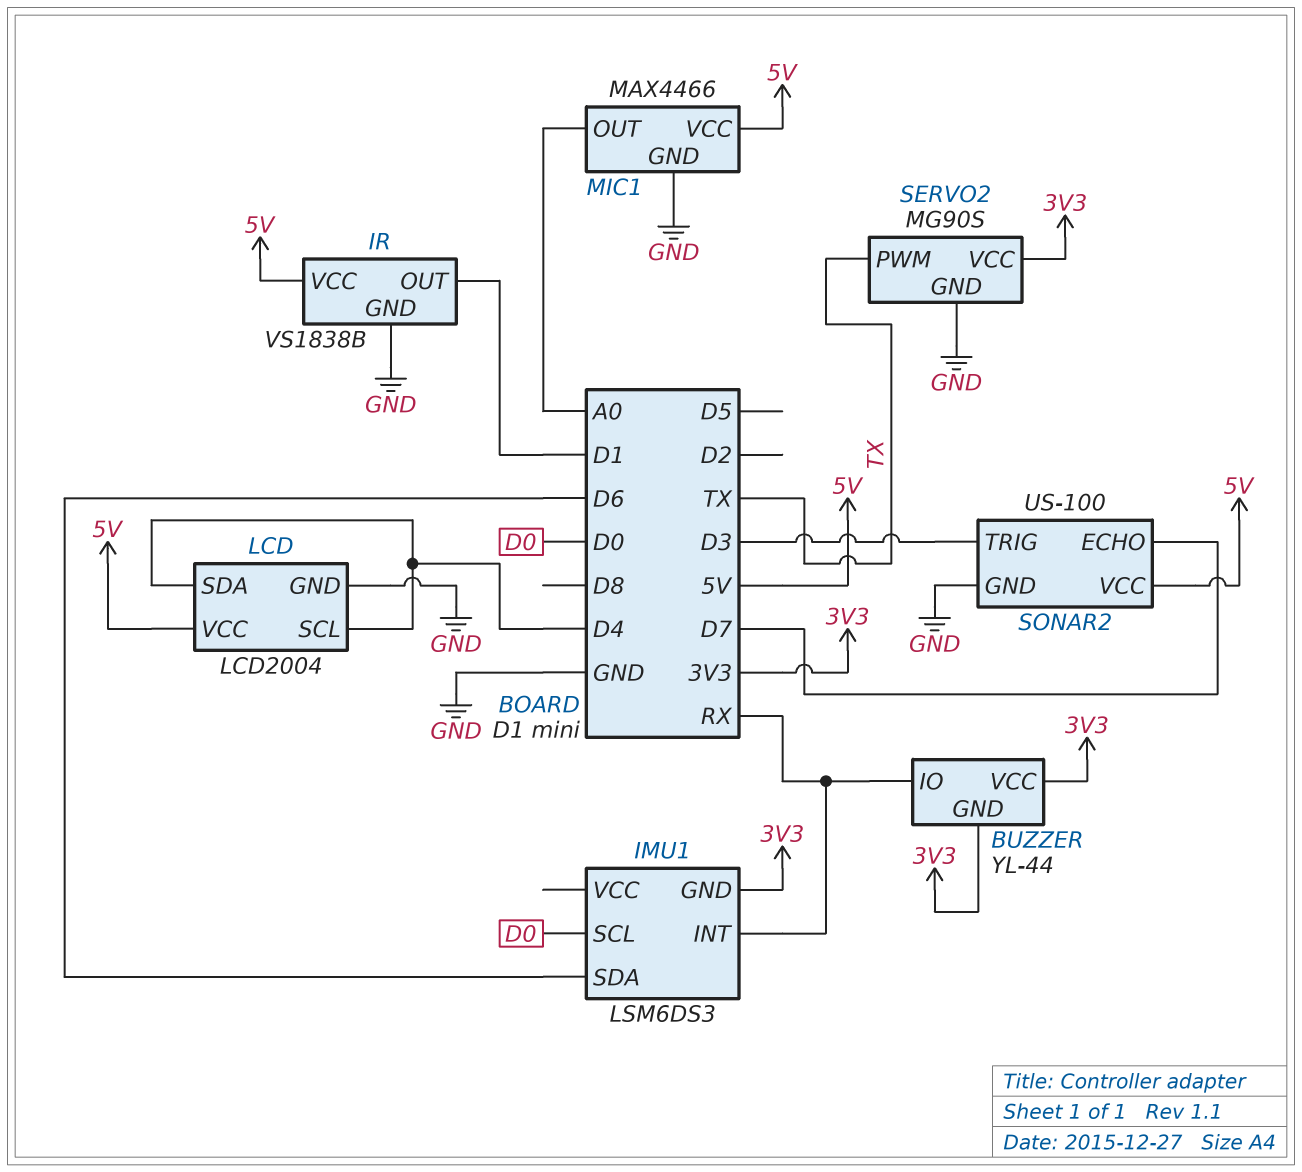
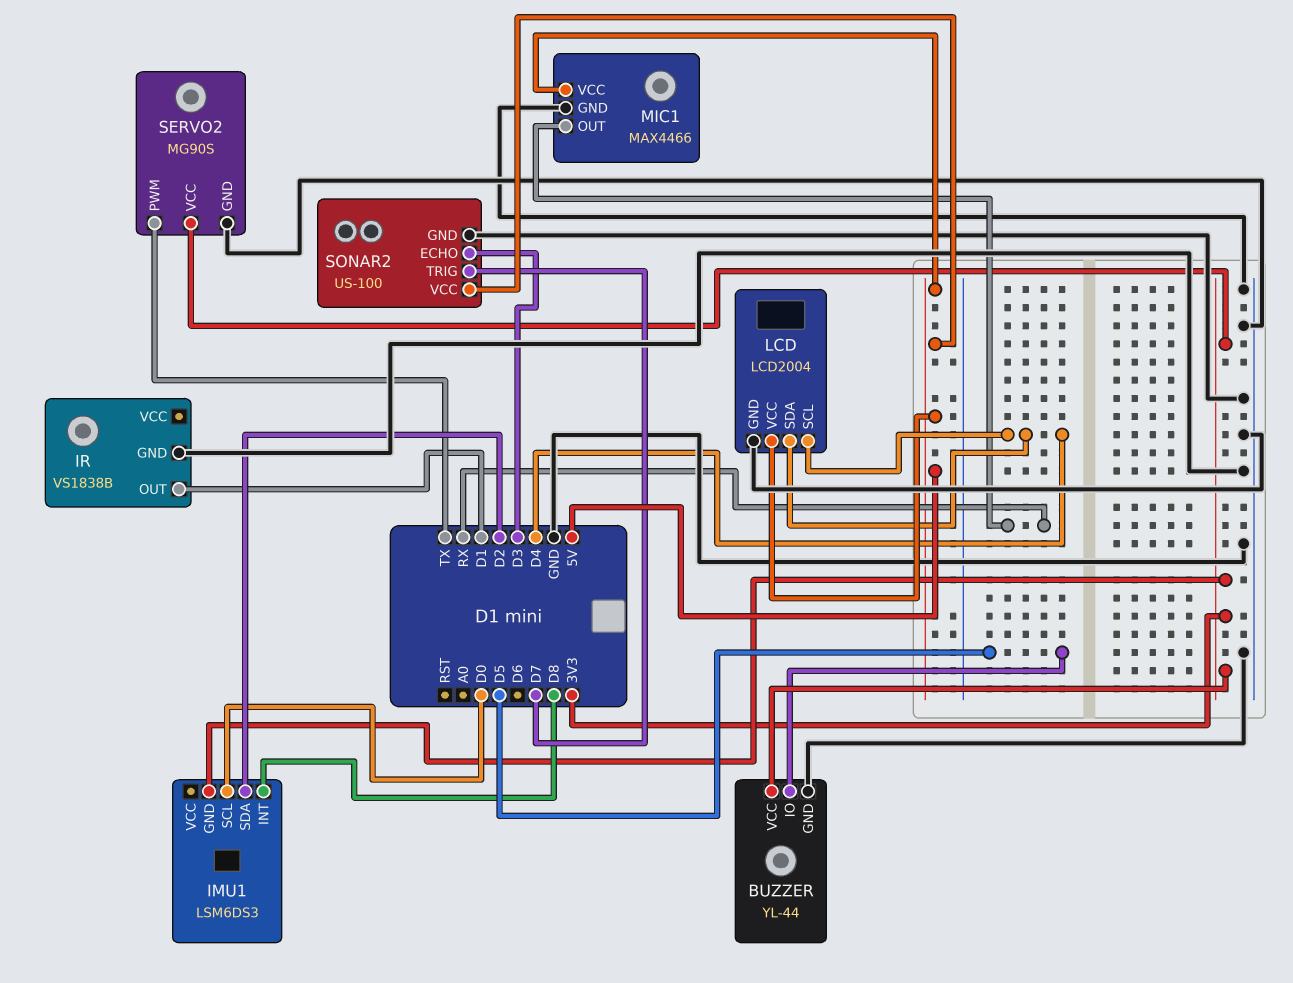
BUZZER pin GND: 3V3 -> GND
BUZZER pin IO: RX -> D5
IMU1 pin INT: RX -> D8
IMU1 pin SDA: D6 -> D2
IR pin VCC: 5V -> none
MIC1 pin OUT: A0 -> RX
SONAR2 pin ECHO: D7 -> D3
SONAR2 pin TRIG: D3 -> D7

